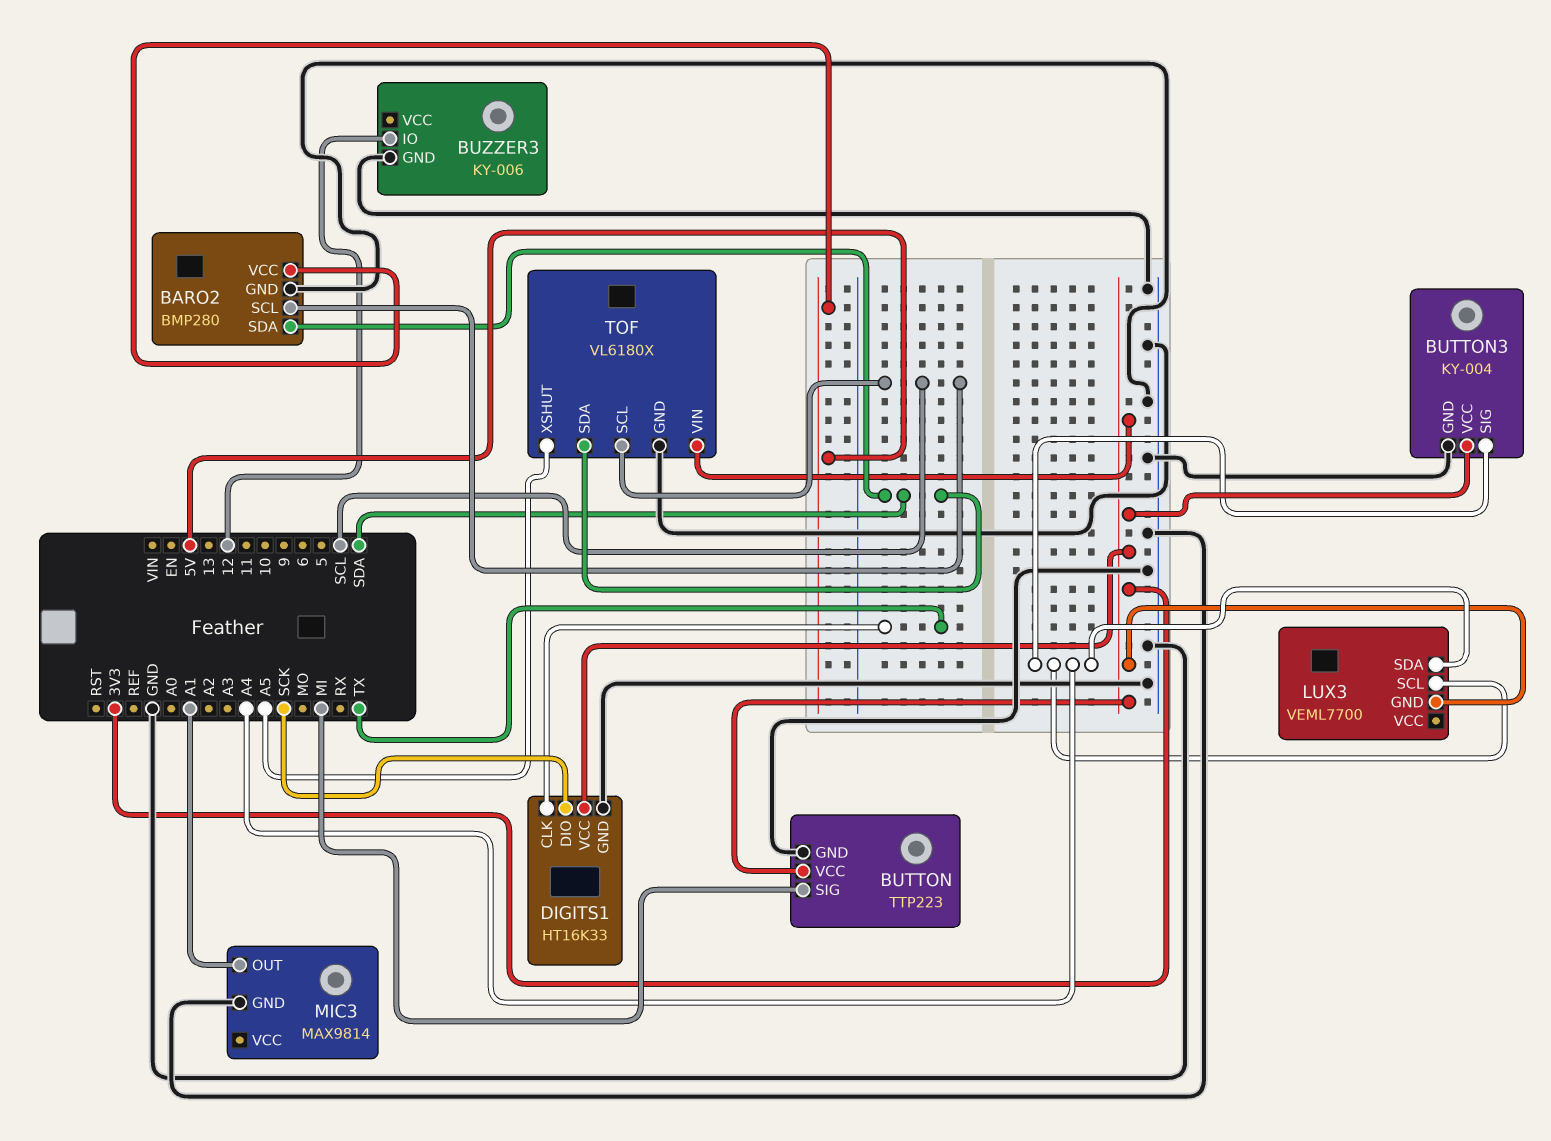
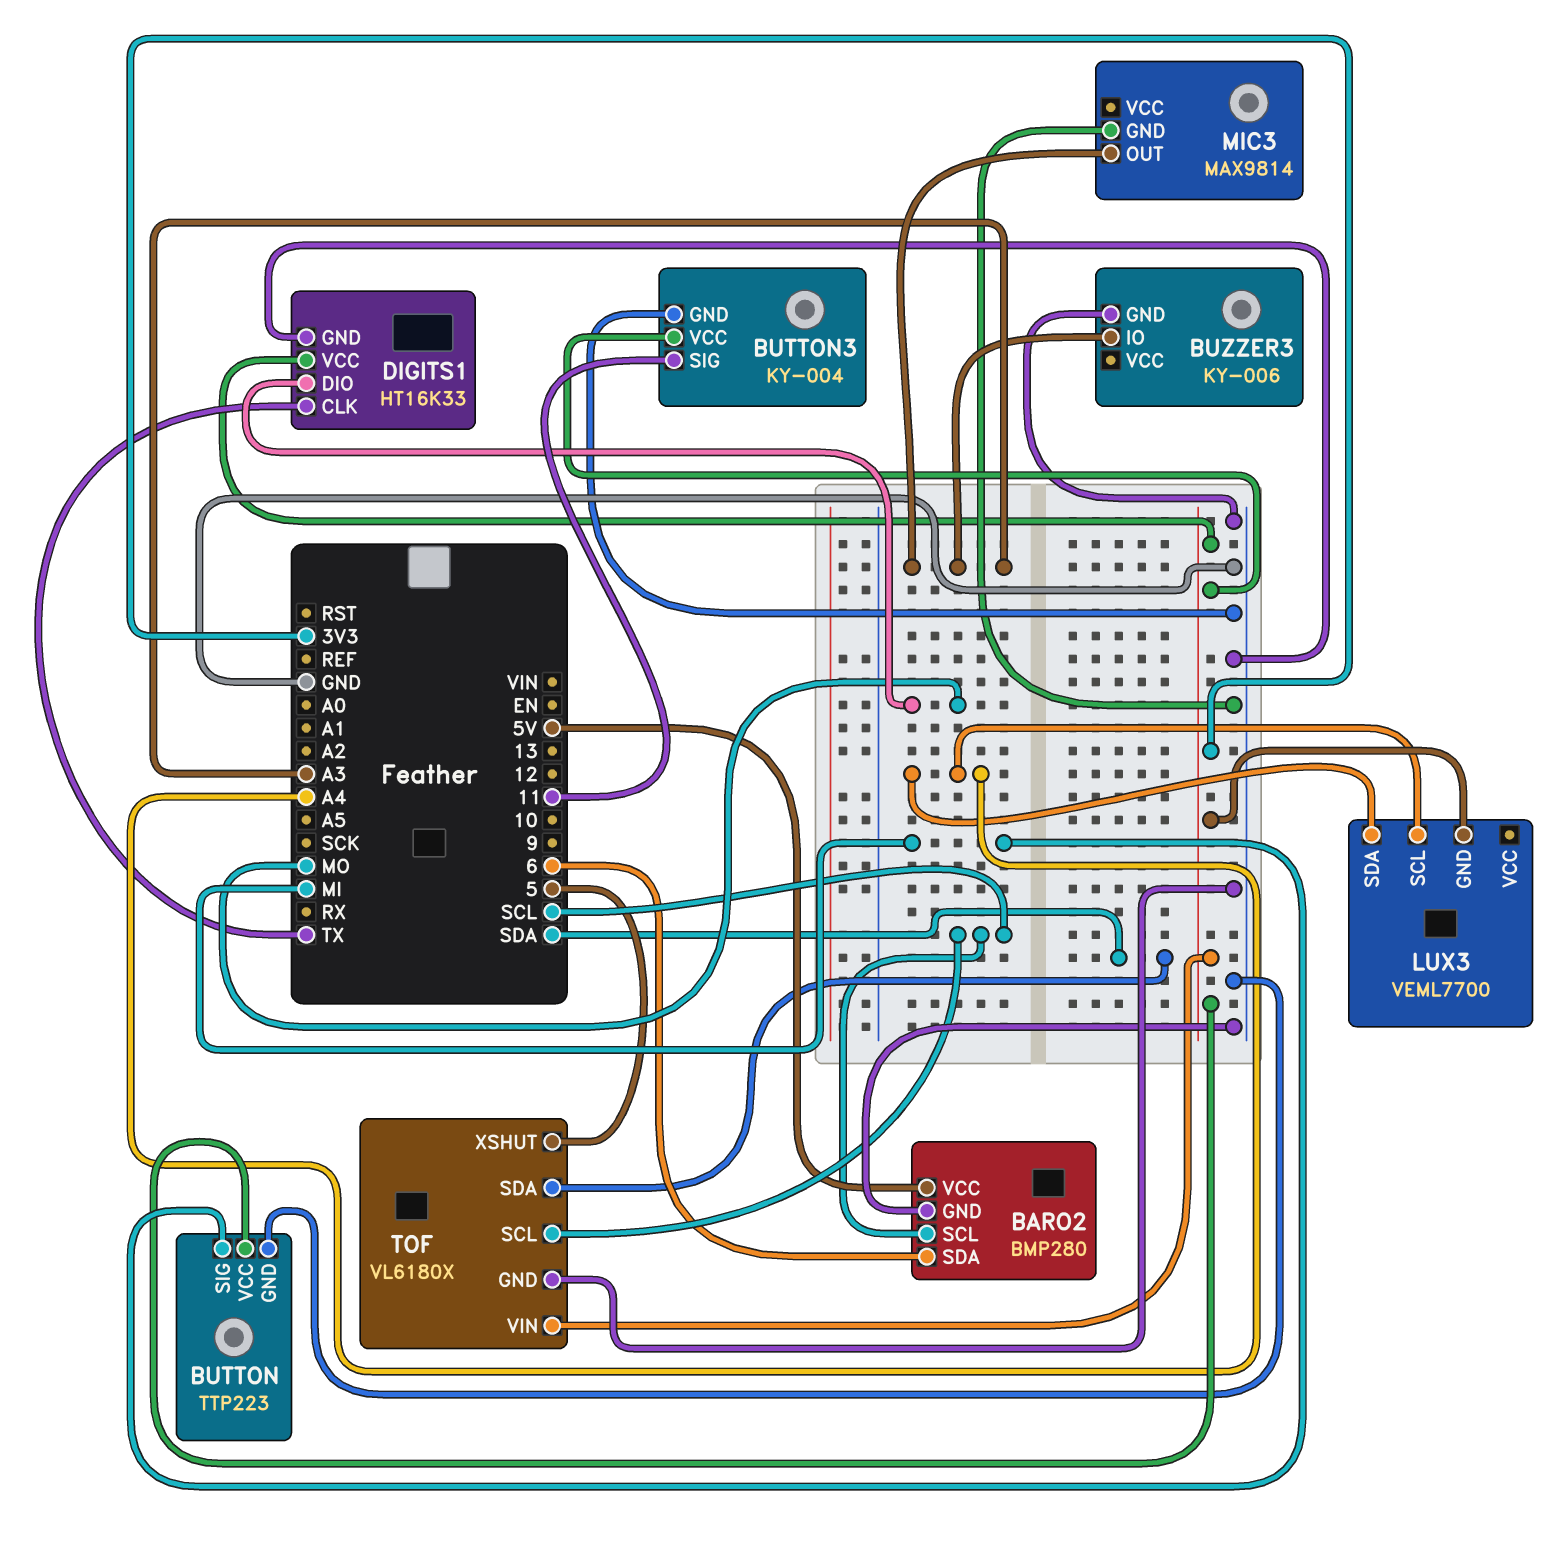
BARO2 pin SDA: SDA -> 6
BUTTON3 pin SIG: A4 -> 11
BUZZER3 pin IO: 12 -> A3
DIGITS1 pin DIO: SCK -> MO
MIC3 pin OUT: A1 -> A3
TOF pin XSHUT: A5 -> 5

